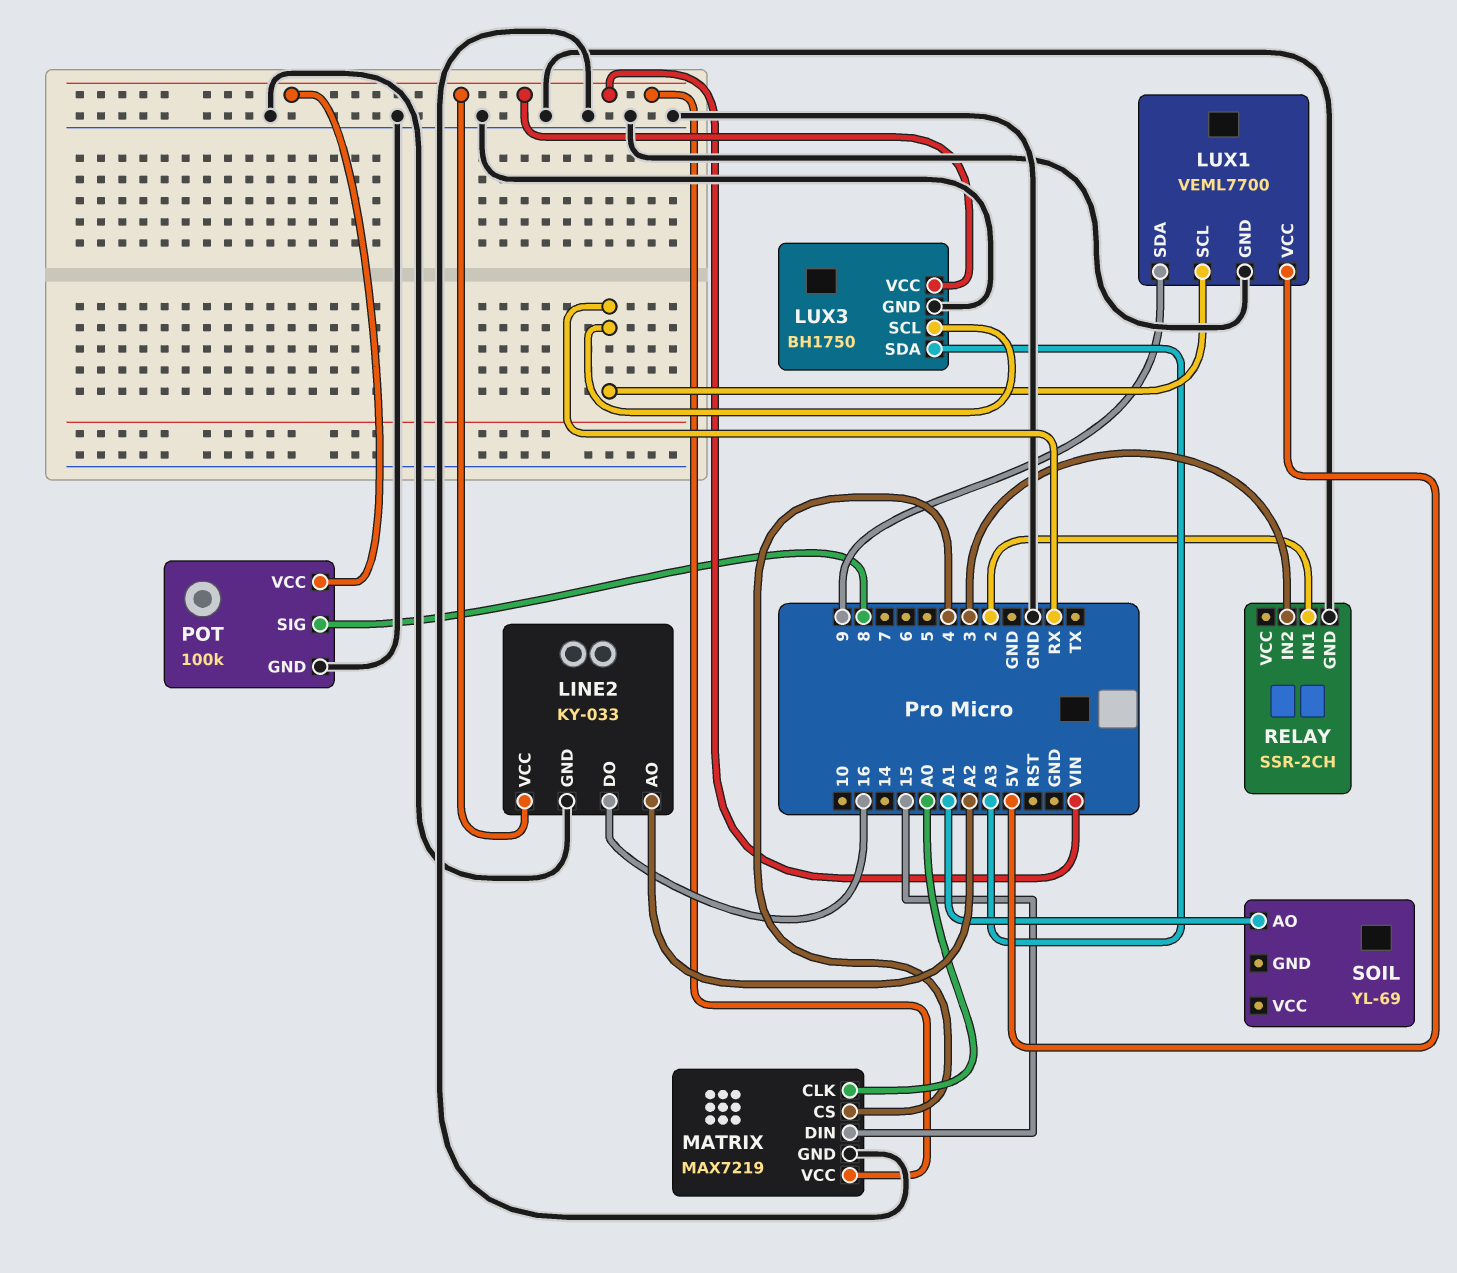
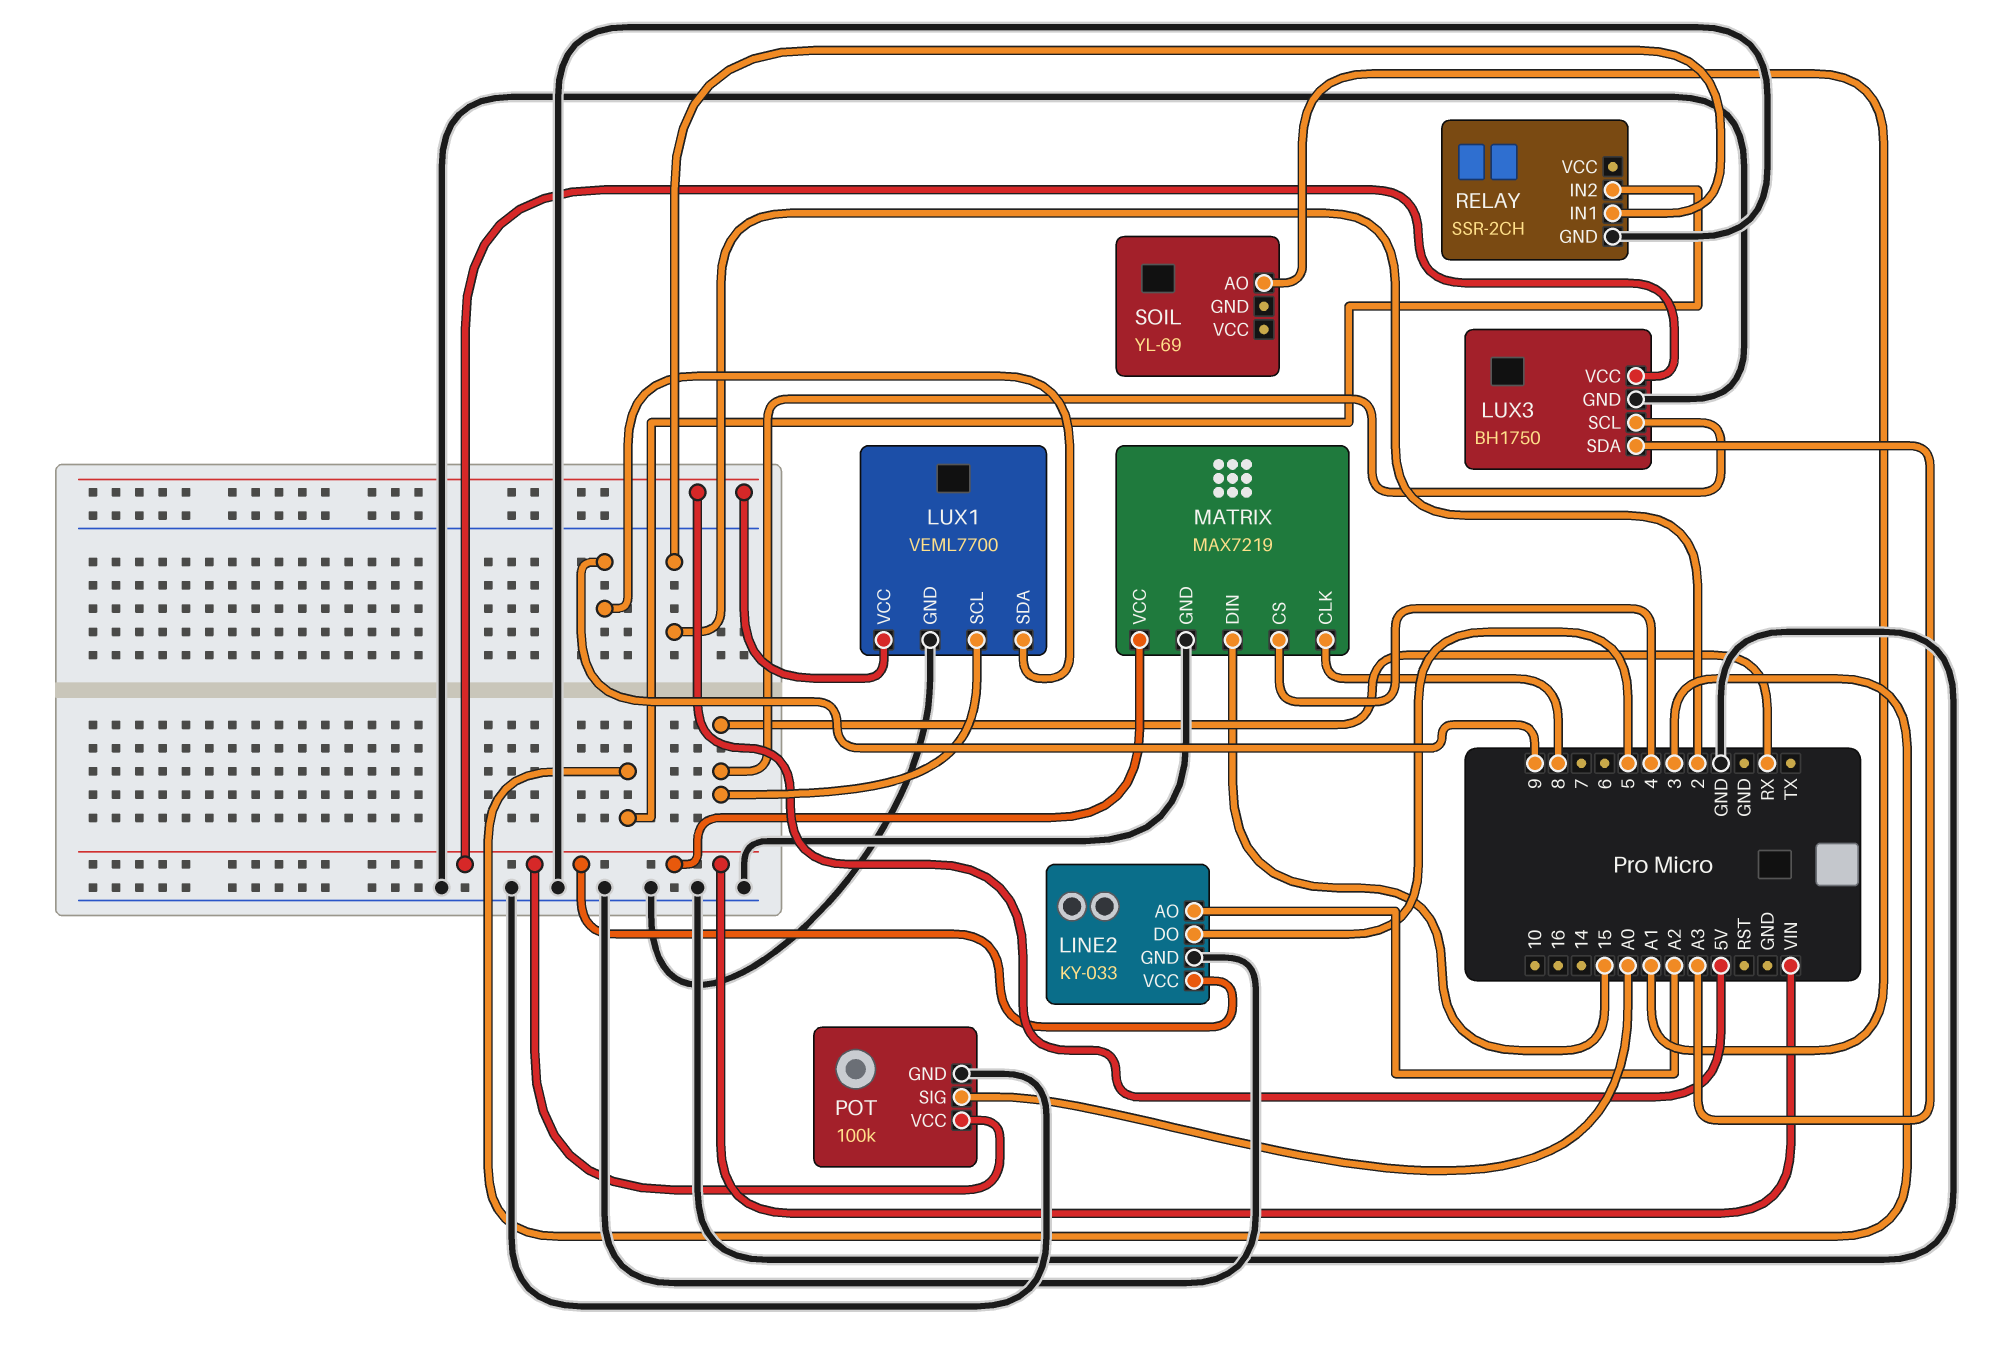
LINE2 pin DO: 16 -> 5
MATRIX pin CLK: A0 -> 8
POT pin SIG: 8 -> A0

